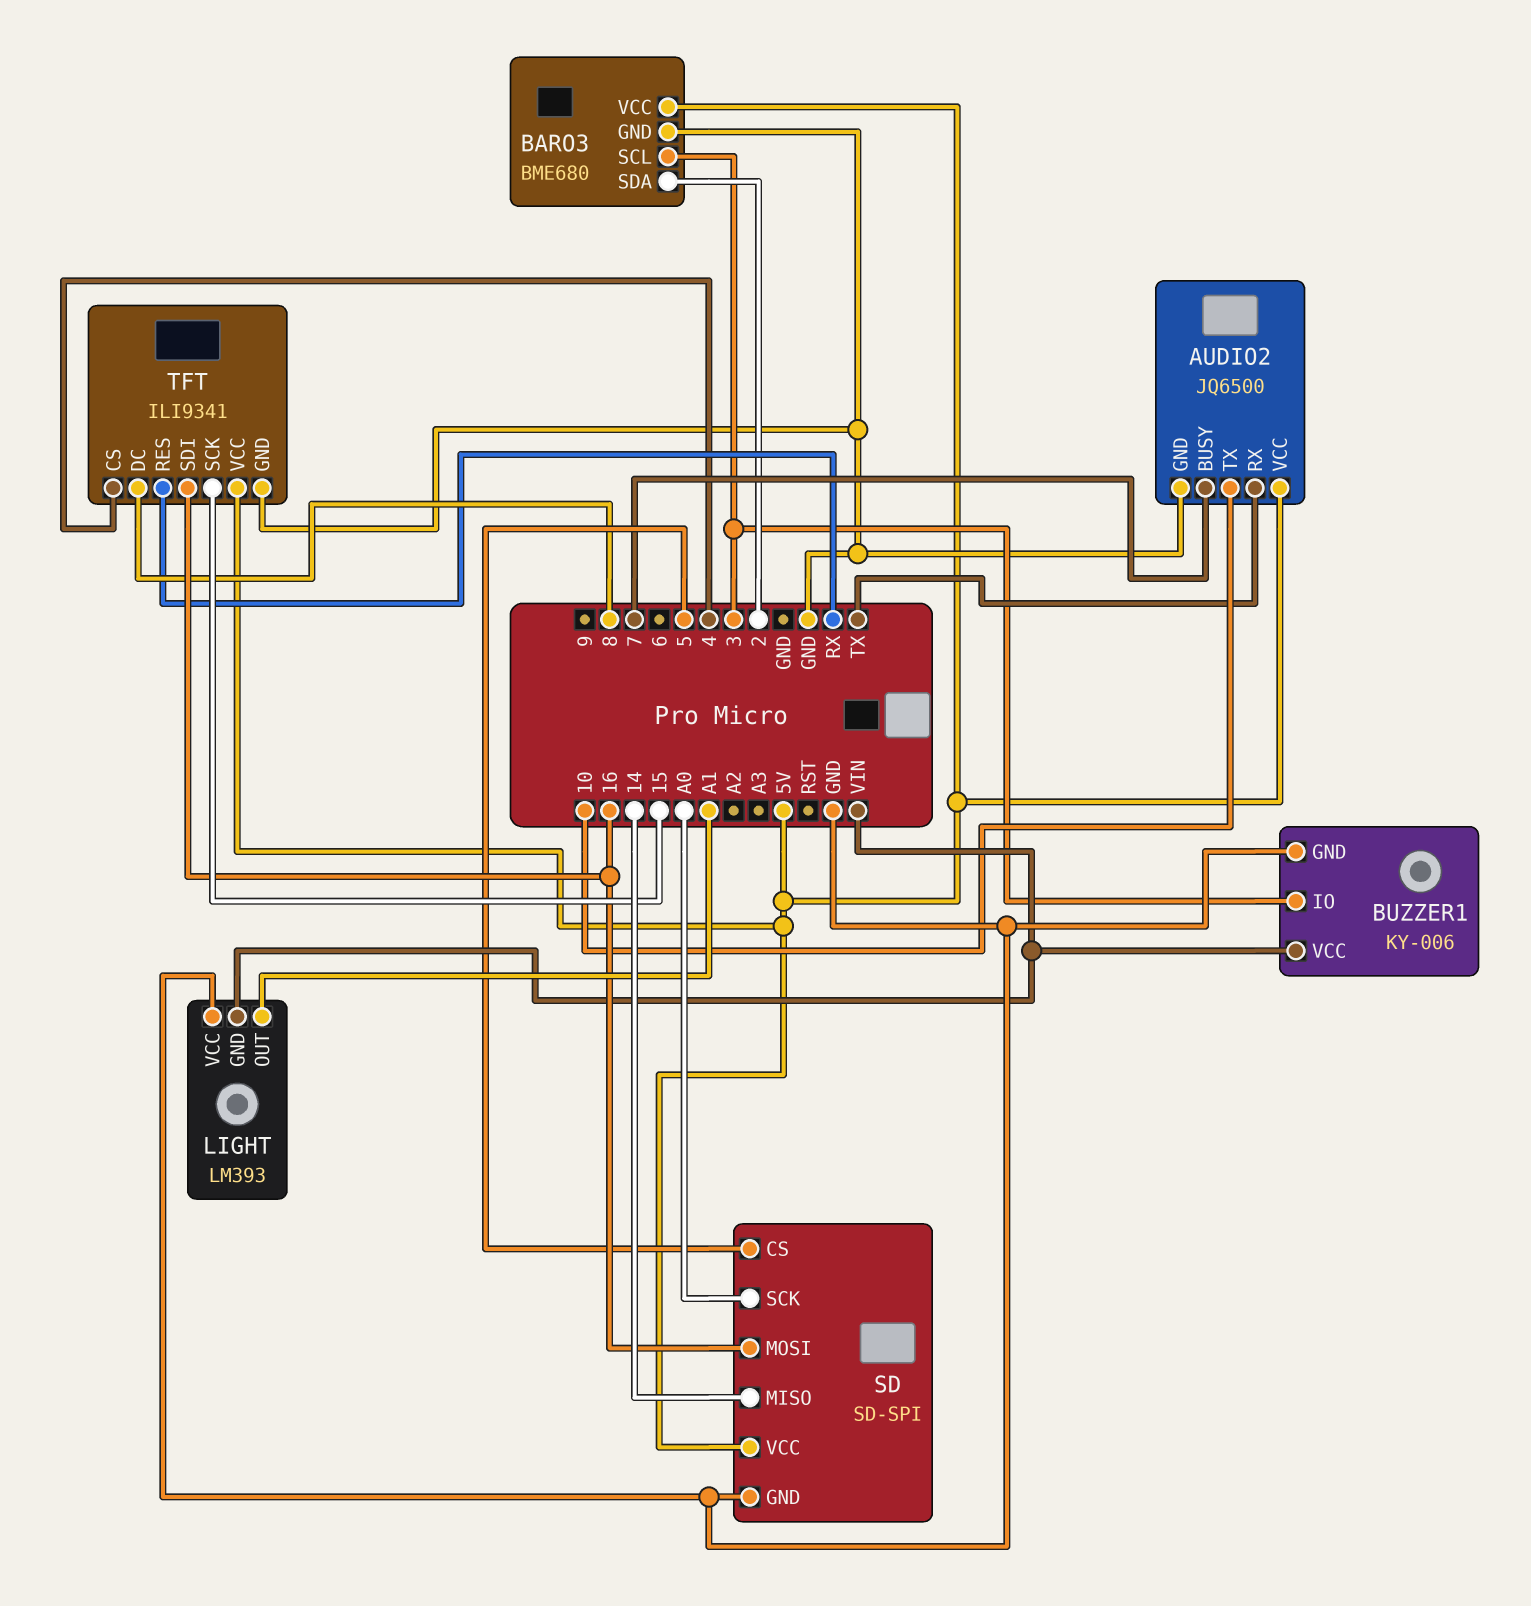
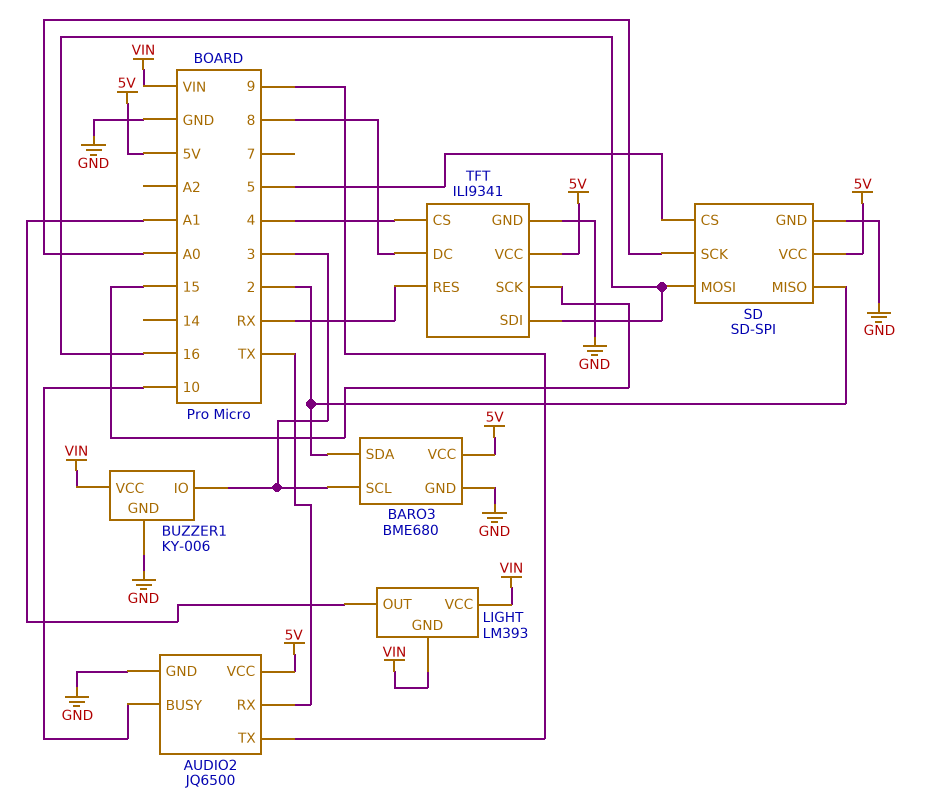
AUDIO2 pin BUSY: 7 -> 10
AUDIO2 pin TX: 10 -> 9
LIGHT pin VCC: GND -> VIN
SD pin MISO: 14 -> 2

